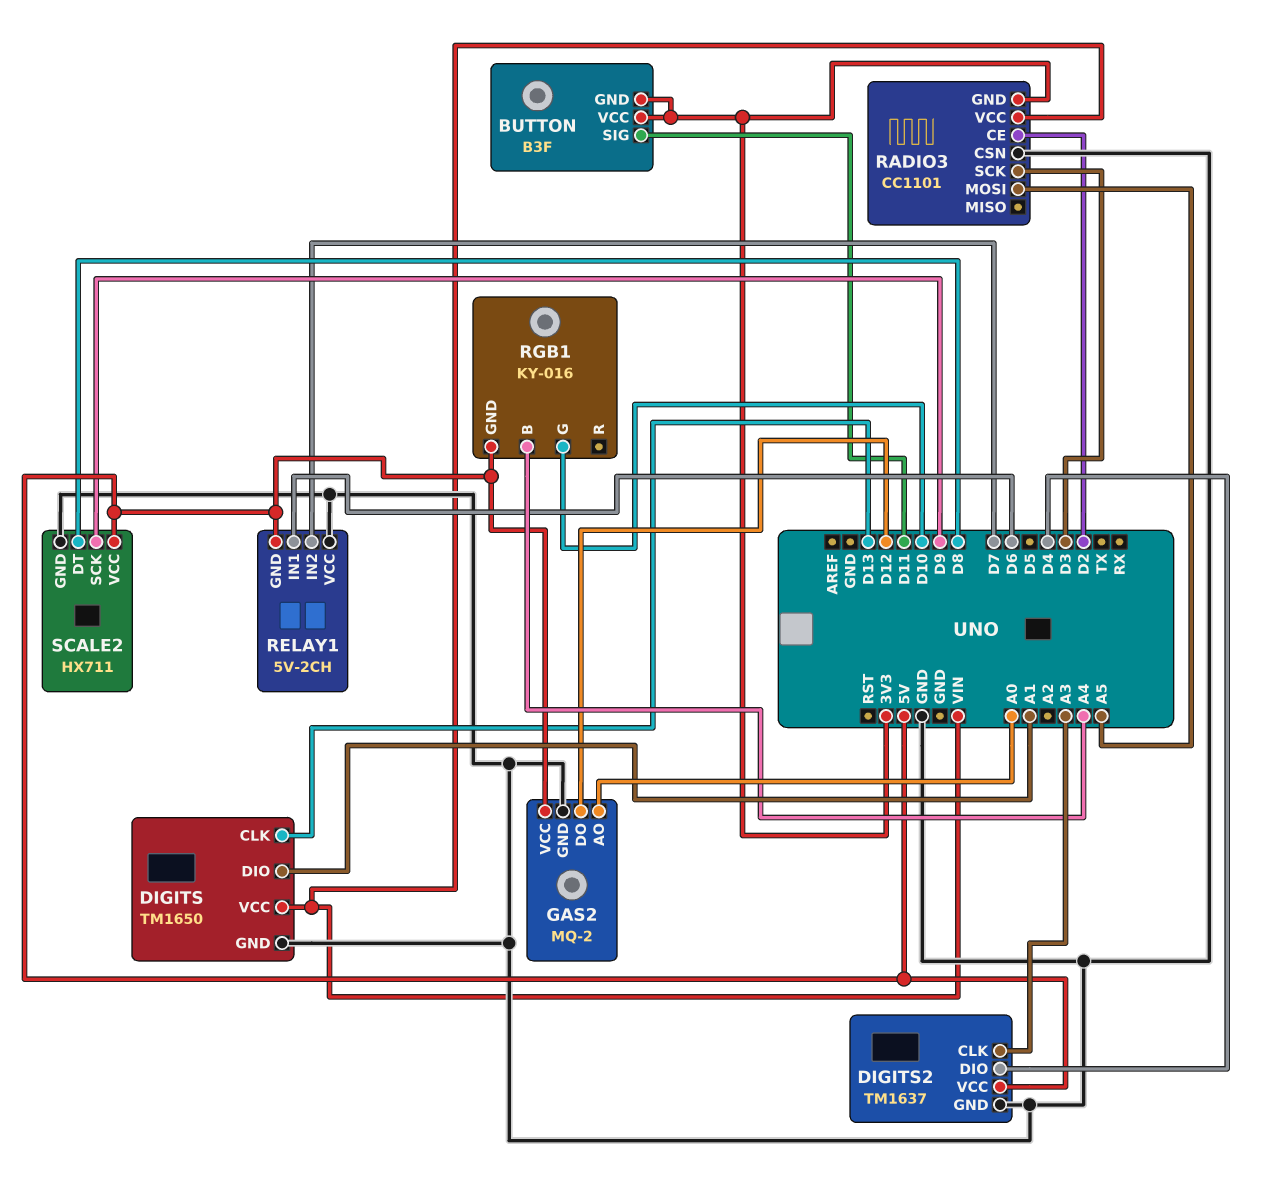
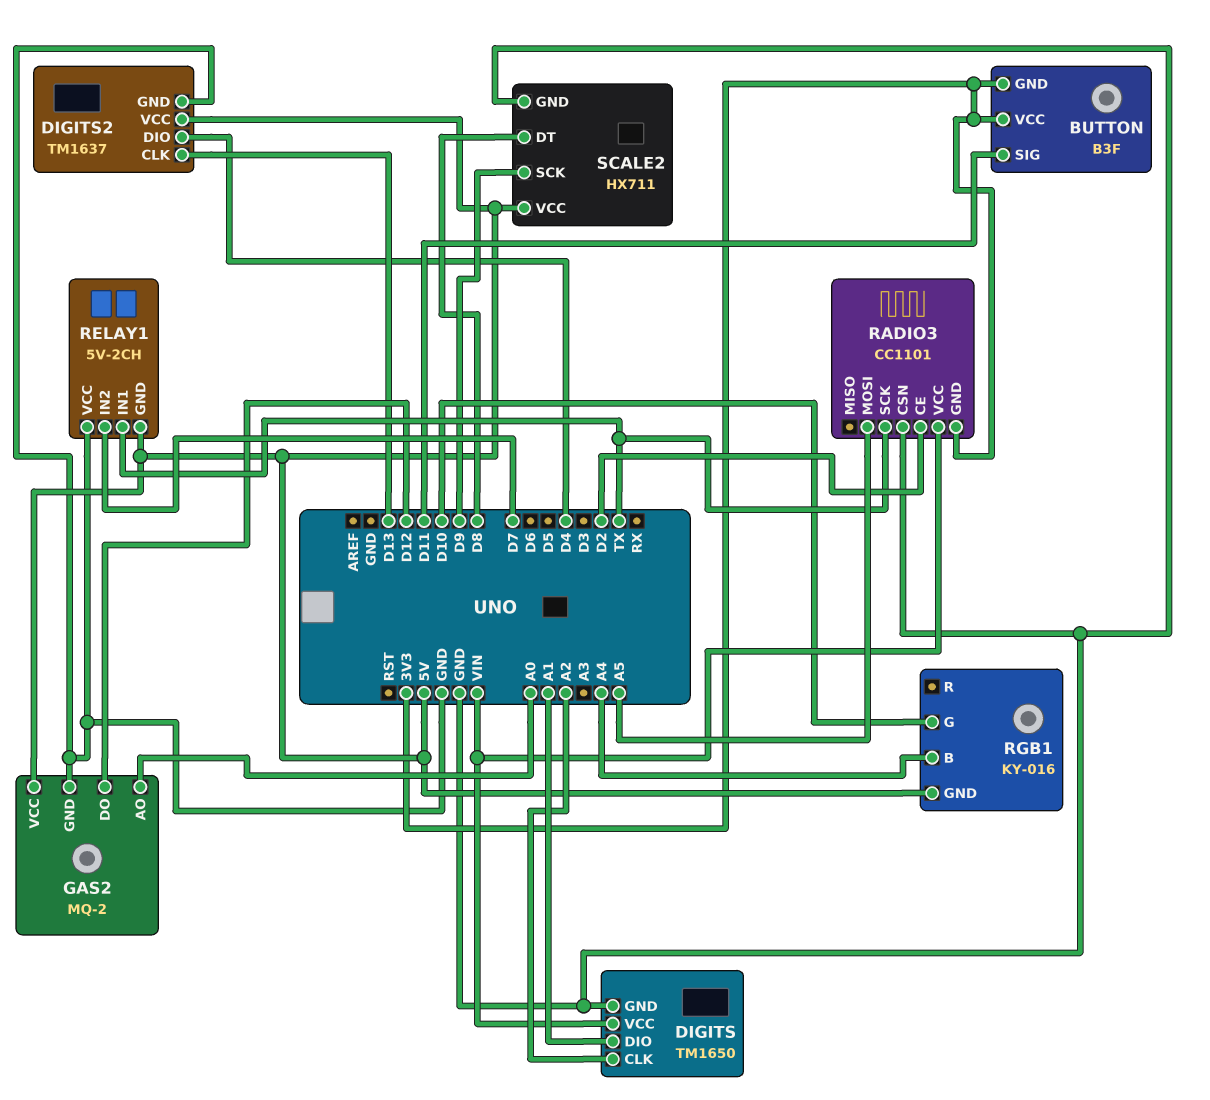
DIGITS pin CLK: D13 -> A2
DIGITS2 pin CLK: A3 -> D13
RADIO3 pin SCK: D3 -> TX
RELAY1 pin IN1: D6 -> TX

